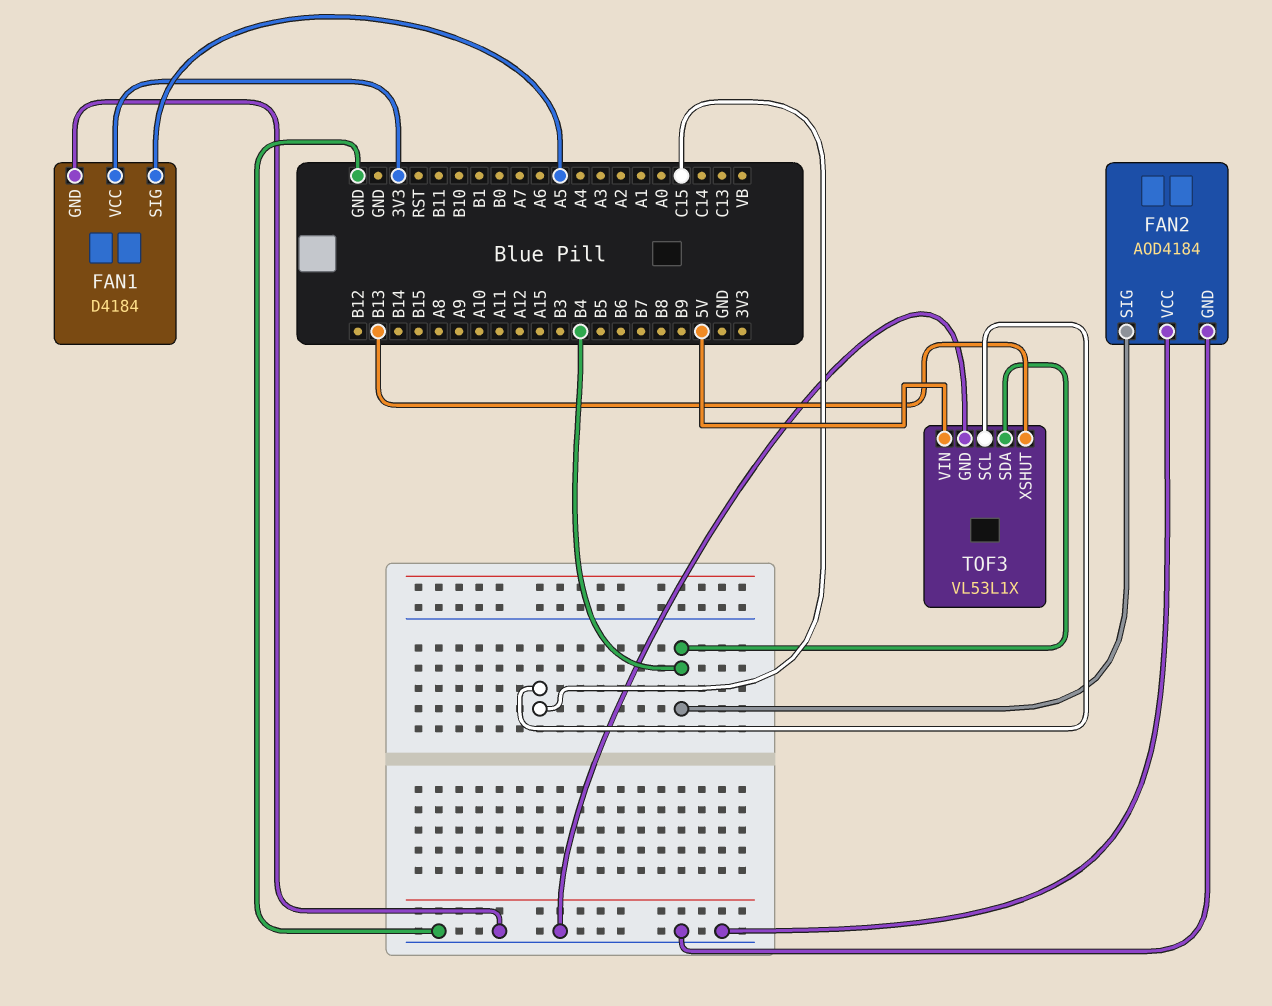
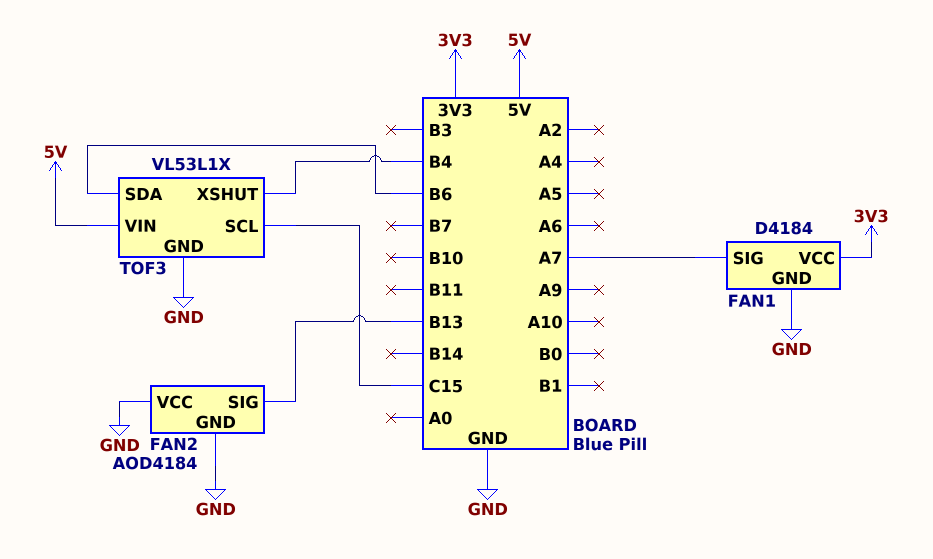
FAN1 pin SIG: A5 -> A7
FAN2 pin SIG: B4 -> B13
TOF3 pin SDA: B4 -> B6
TOF3 pin XSHUT: B13 -> B4

